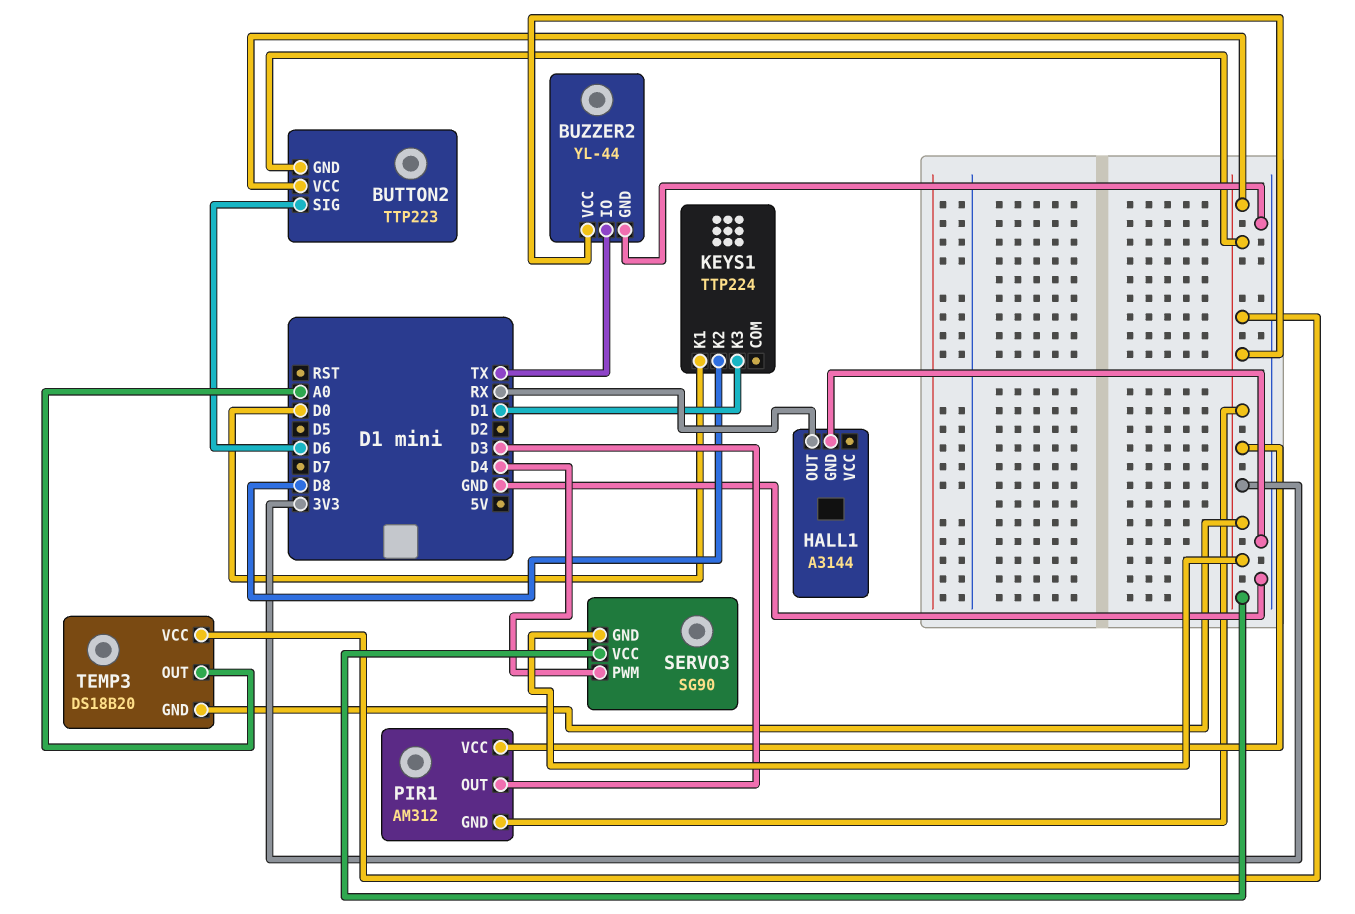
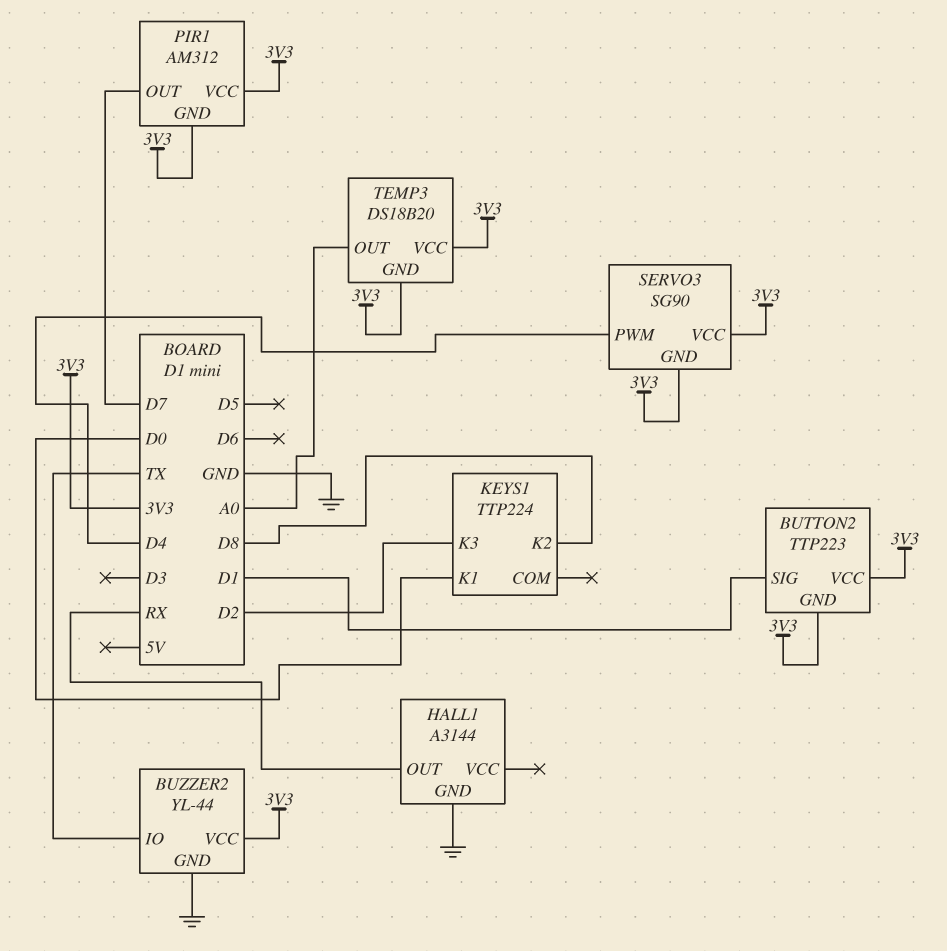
BUTTON2 pin SIG: D6 -> D1
KEYS1 pin K3: D1 -> D2
PIR1 pin OUT: D3 -> D7

